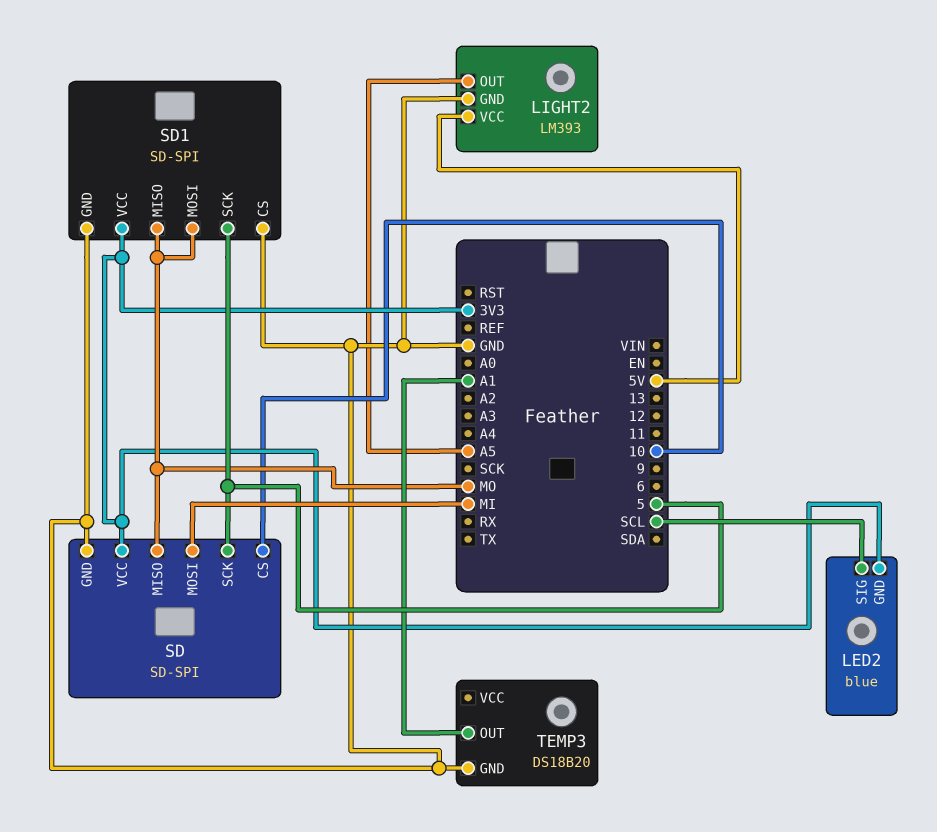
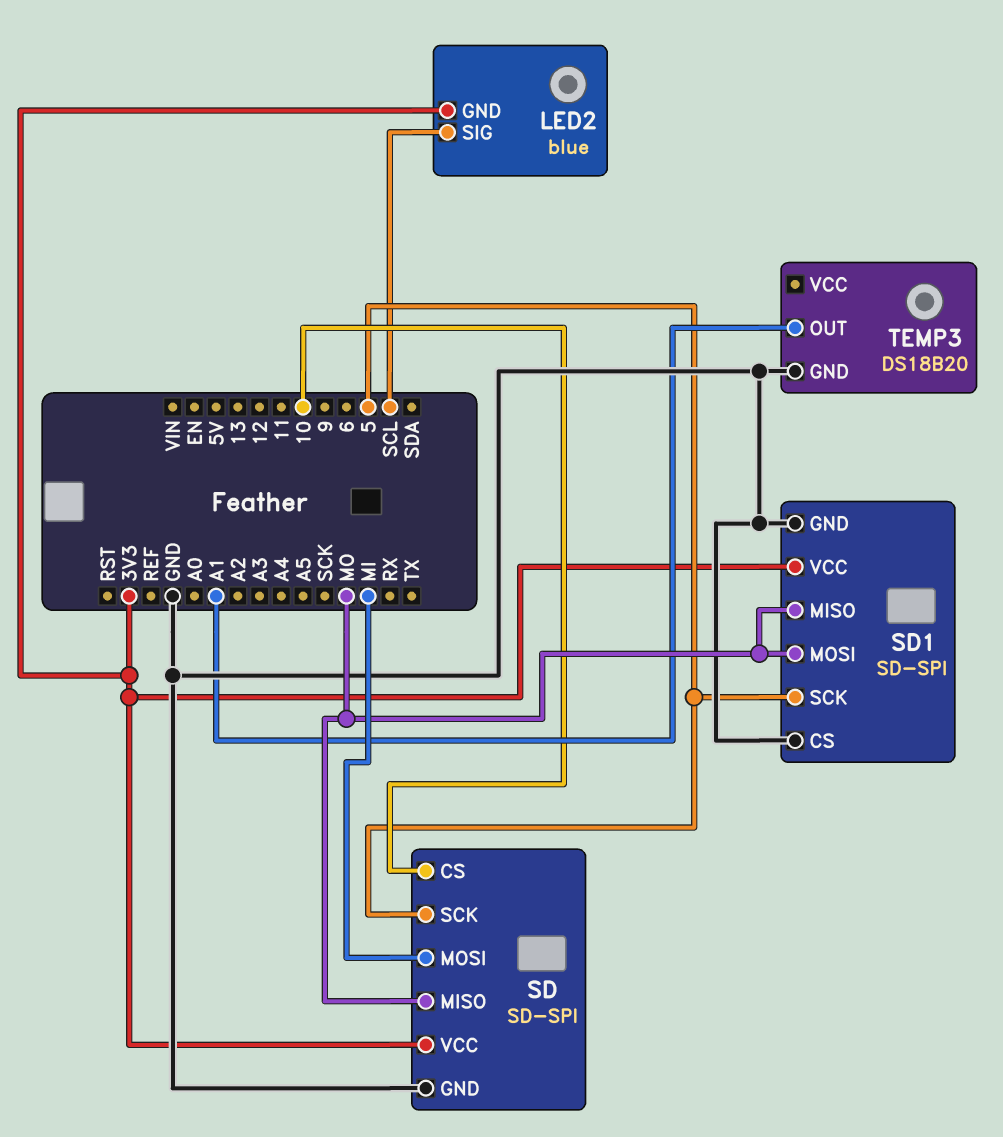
LIGHT2: LM393 -> none
LIGHT2 pin GND: GND -> none
LIGHT2 pin OUT: A5 -> none
LIGHT2 pin VCC: 5V -> none

